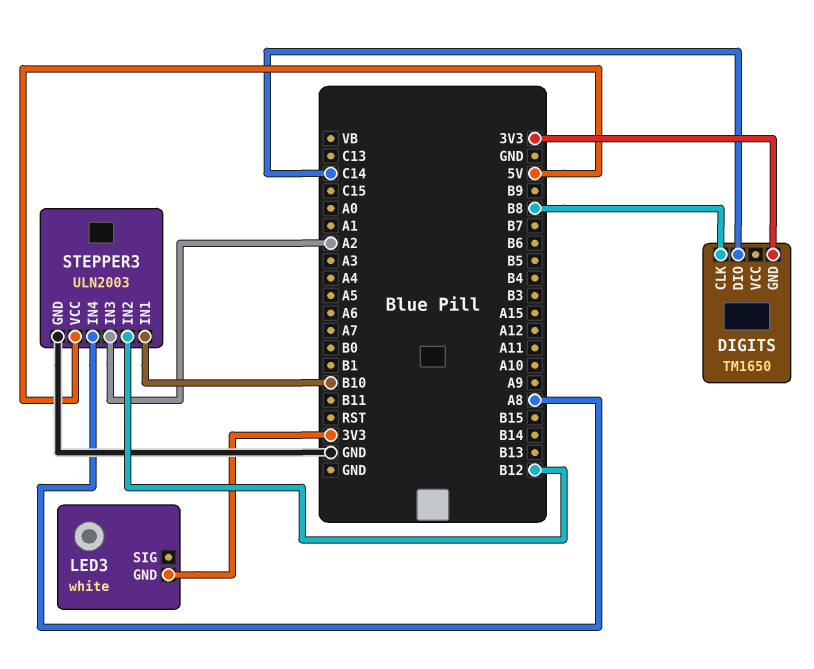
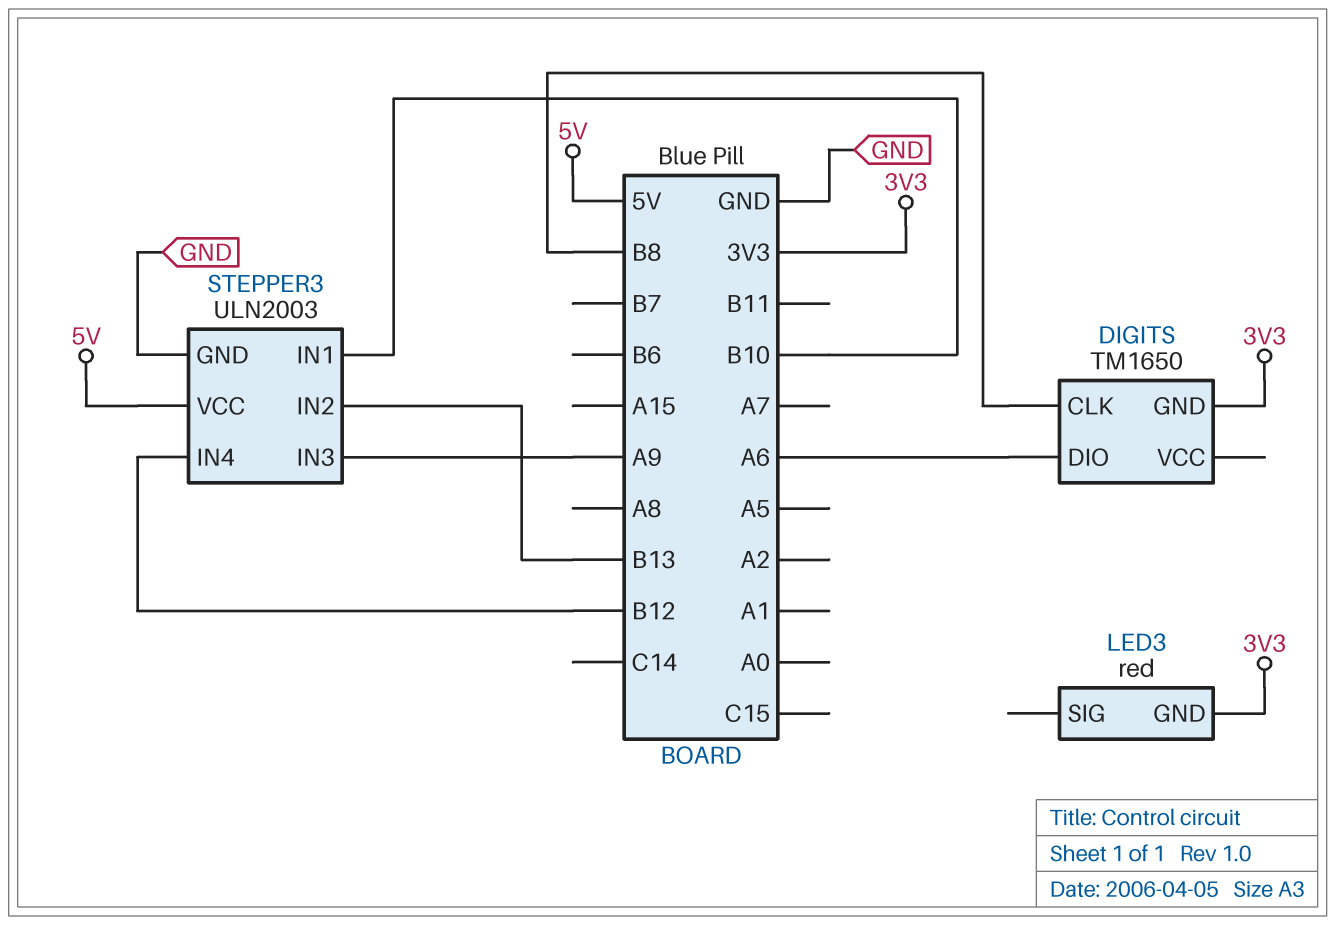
DIGITS pin DIO: C14 -> A6
LED3: white -> red
STEPPER3 pin IN2: B12 -> B13
STEPPER3 pin IN3: A2 -> A9
STEPPER3 pin IN4: A8 -> B12

